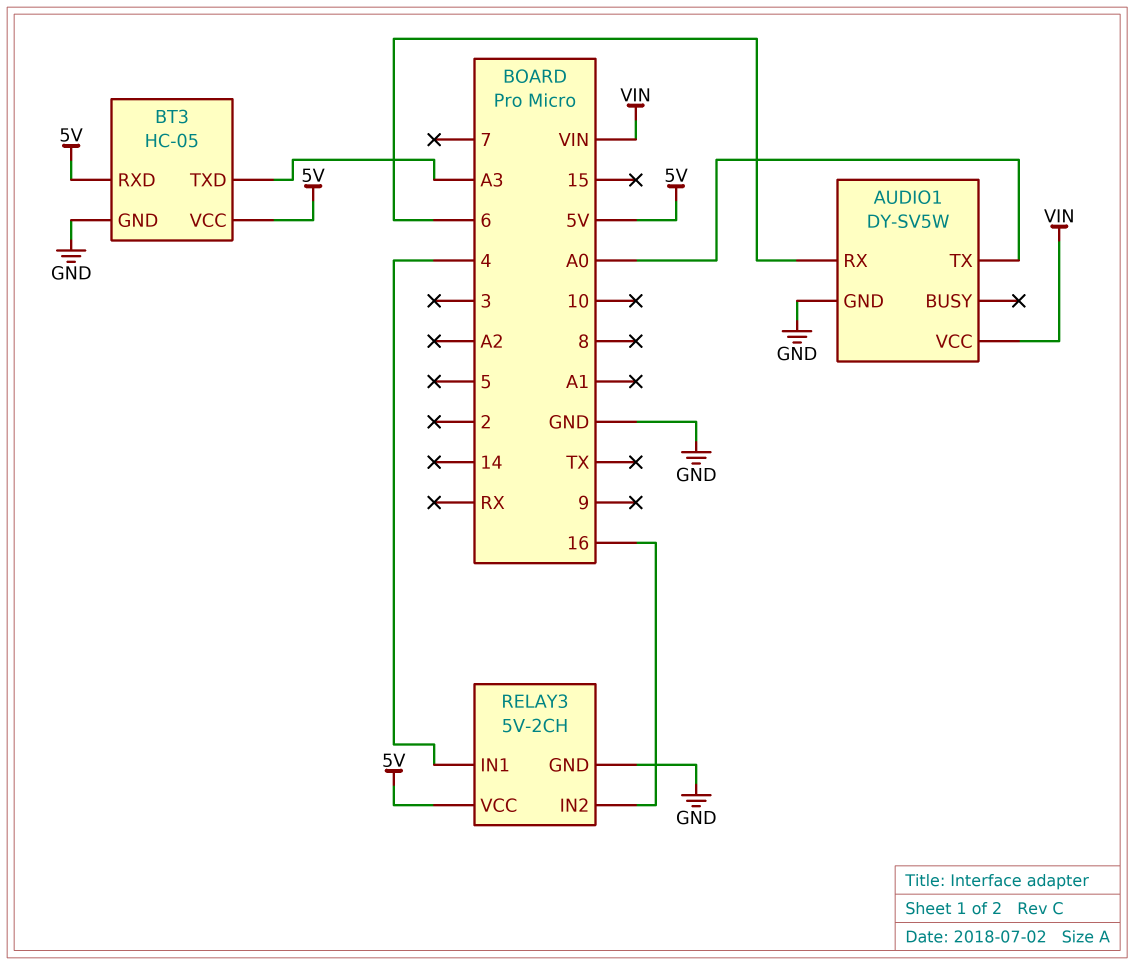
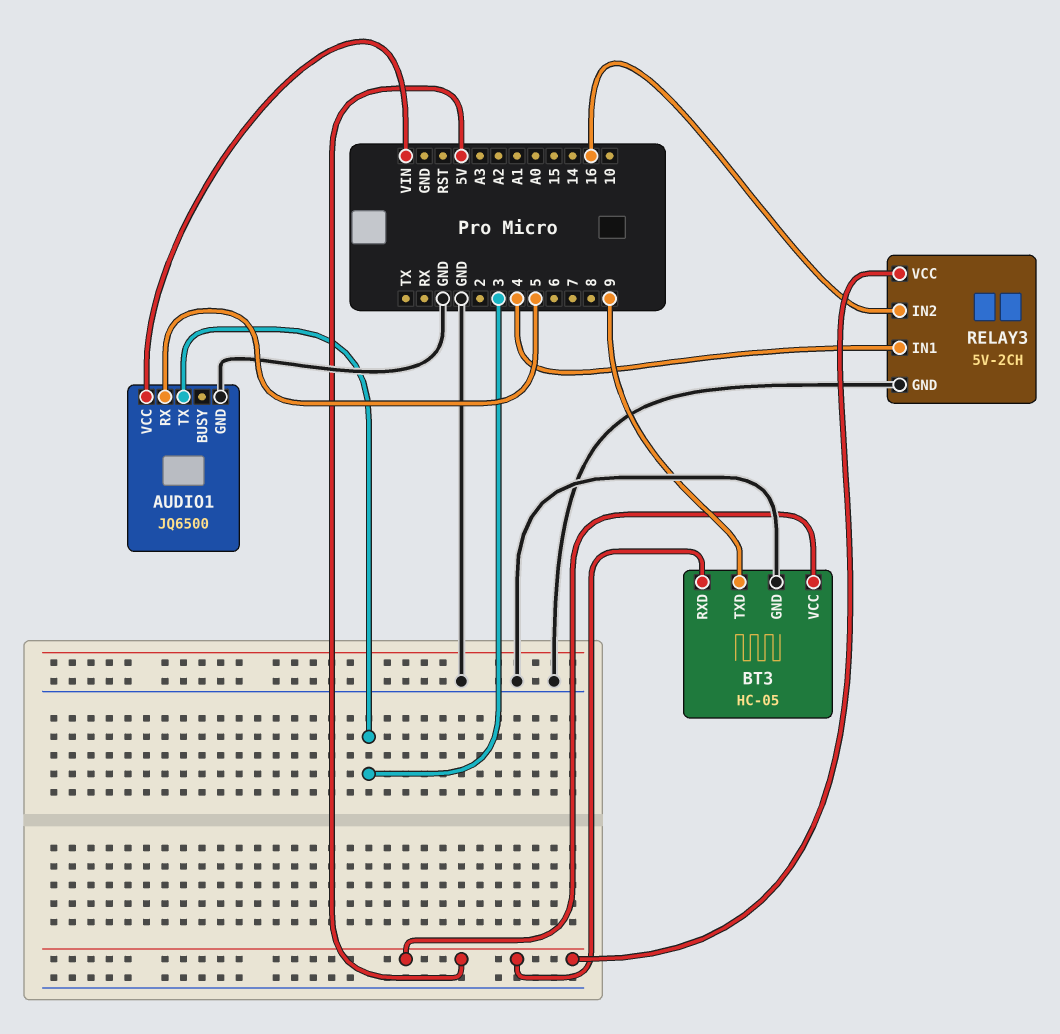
AUDIO1: DY-SV5W -> JQ6500
AUDIO1 pin RX: 6 -> 5
AUDIO1 pin TX: A0 -> 3
BT3 pin TXD: A3 -> 9

